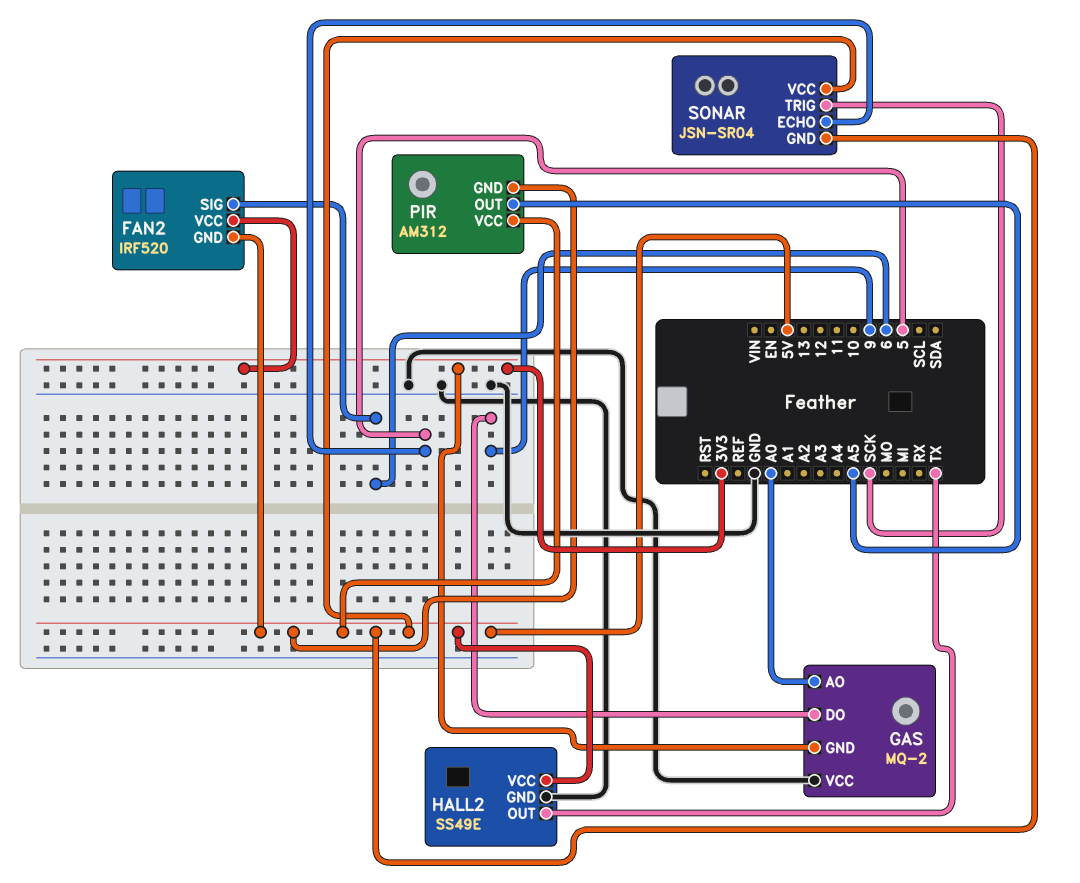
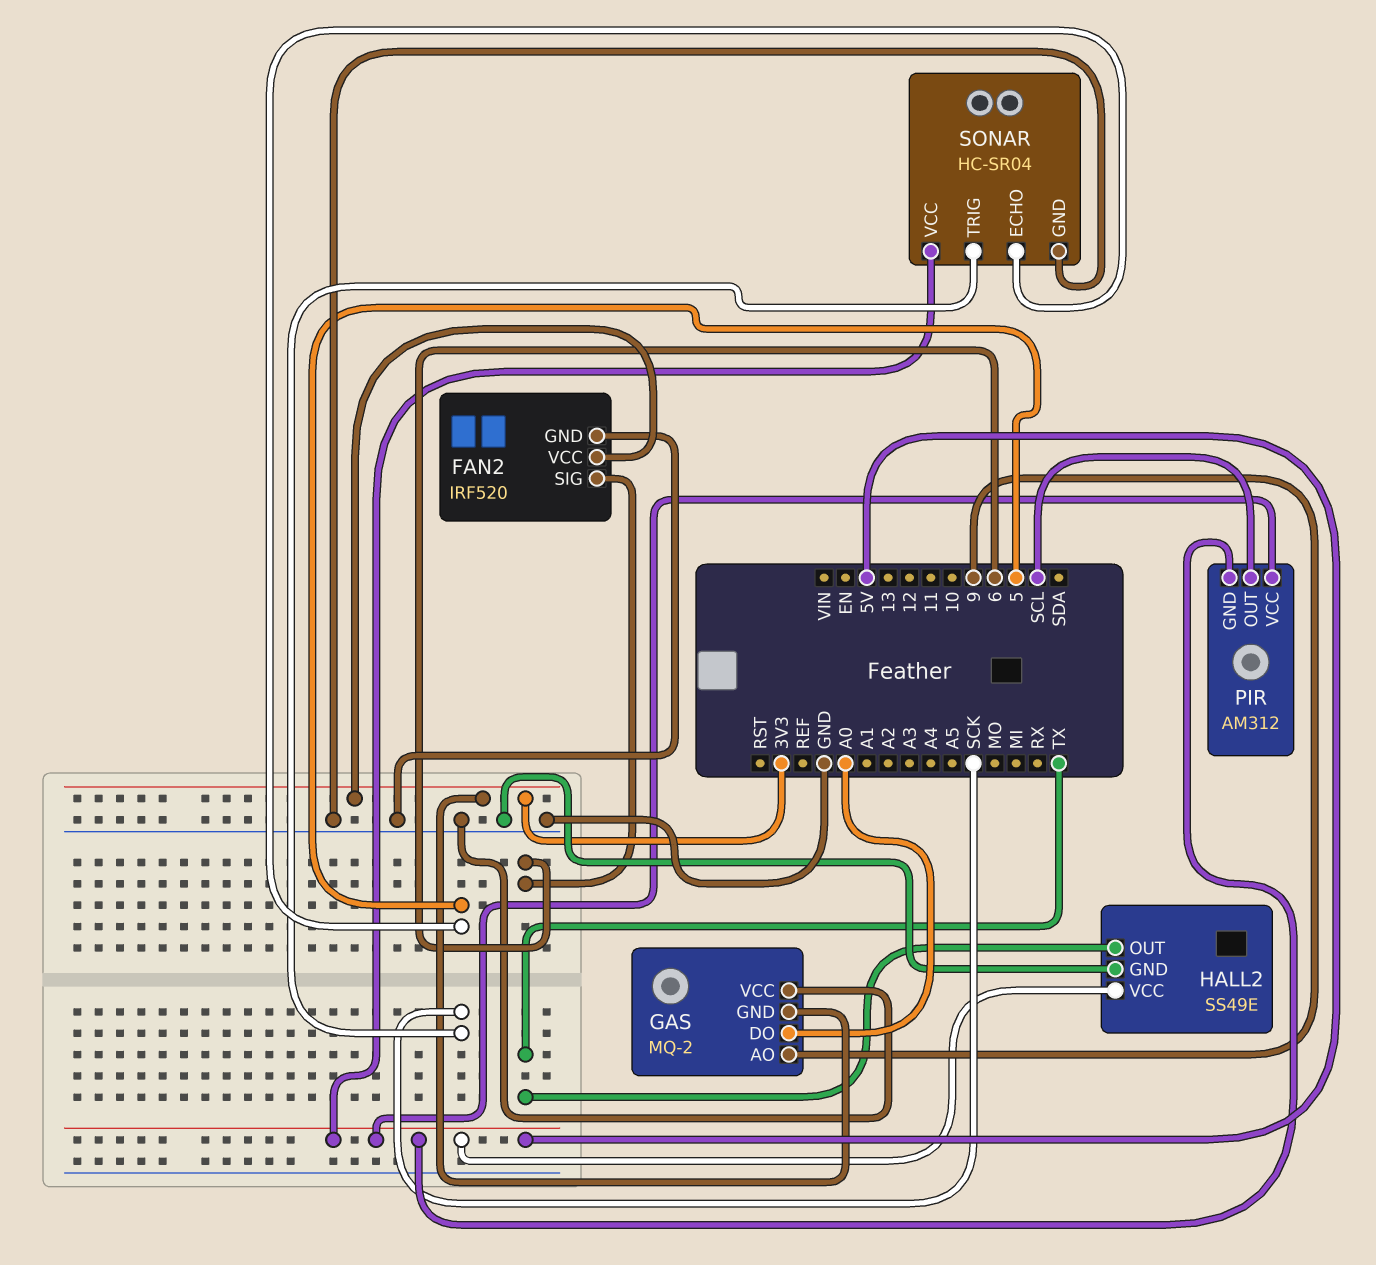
FAN2 pin GND: 5V -> GND
GAS pin AO: A0 -> 9
GAS pin DO: 9 -> A0
PIR pin OUT: A5 -> SCL
SONAR: JSN-SR04 -> HC-SR04
SONAR pin GND: 5V -> GND

